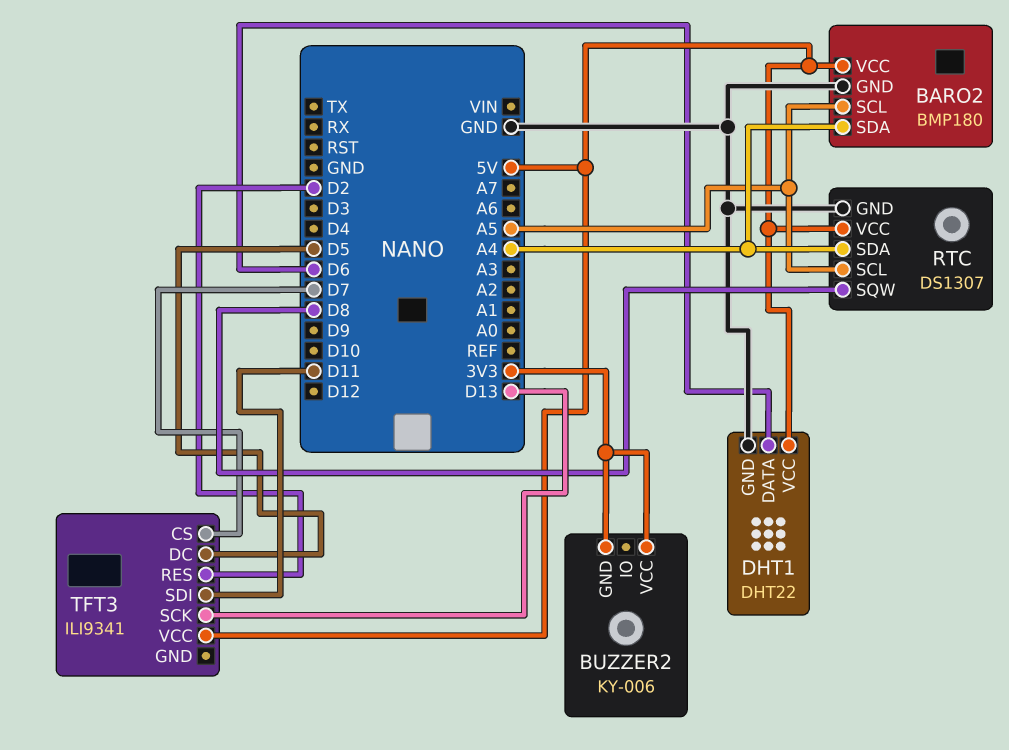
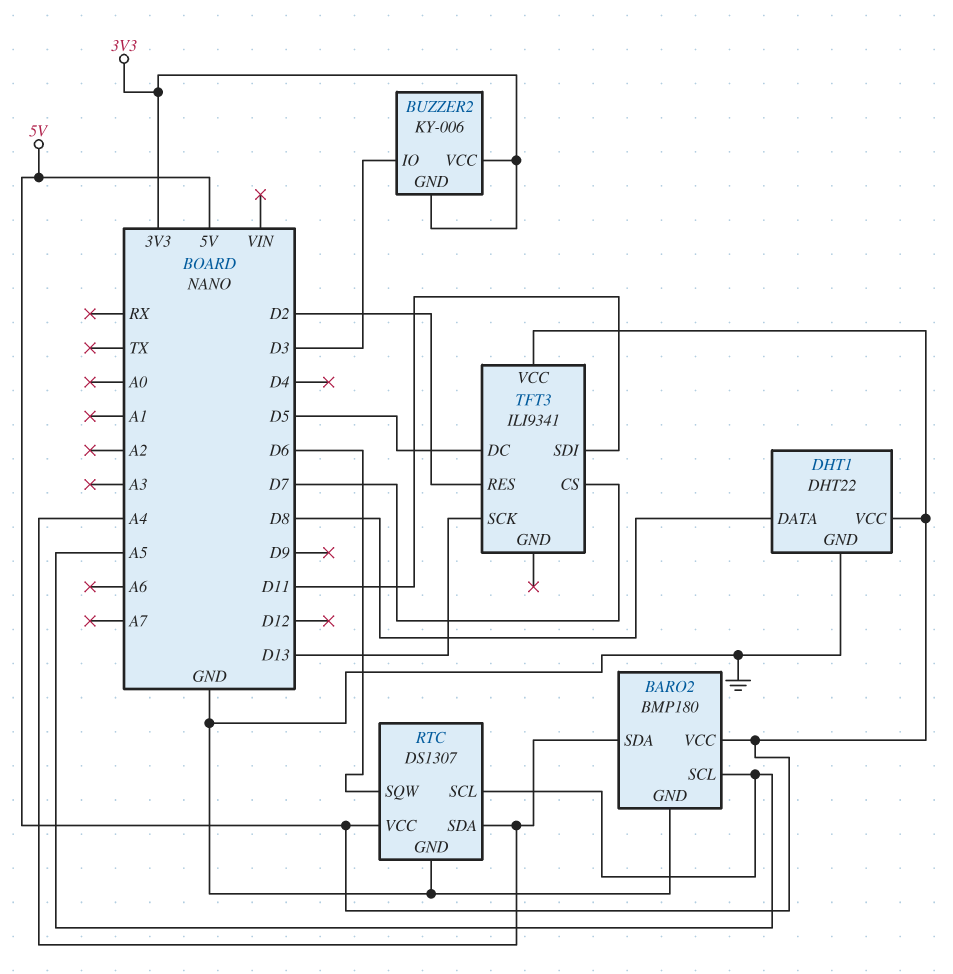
BUZZER2 pin IO: none -> D3
DHT1 pin DATA: D6 -> D8
RTC pin SQW: D8 -> D6

